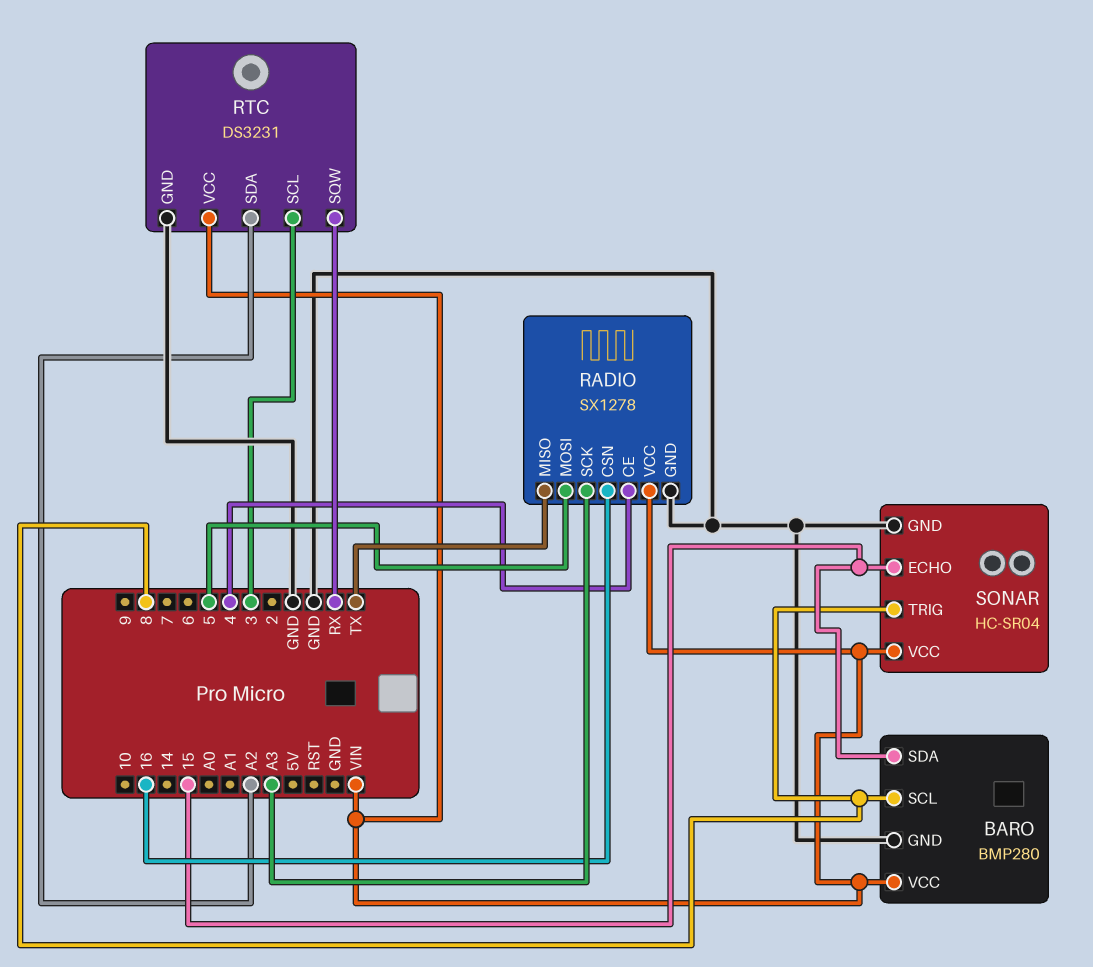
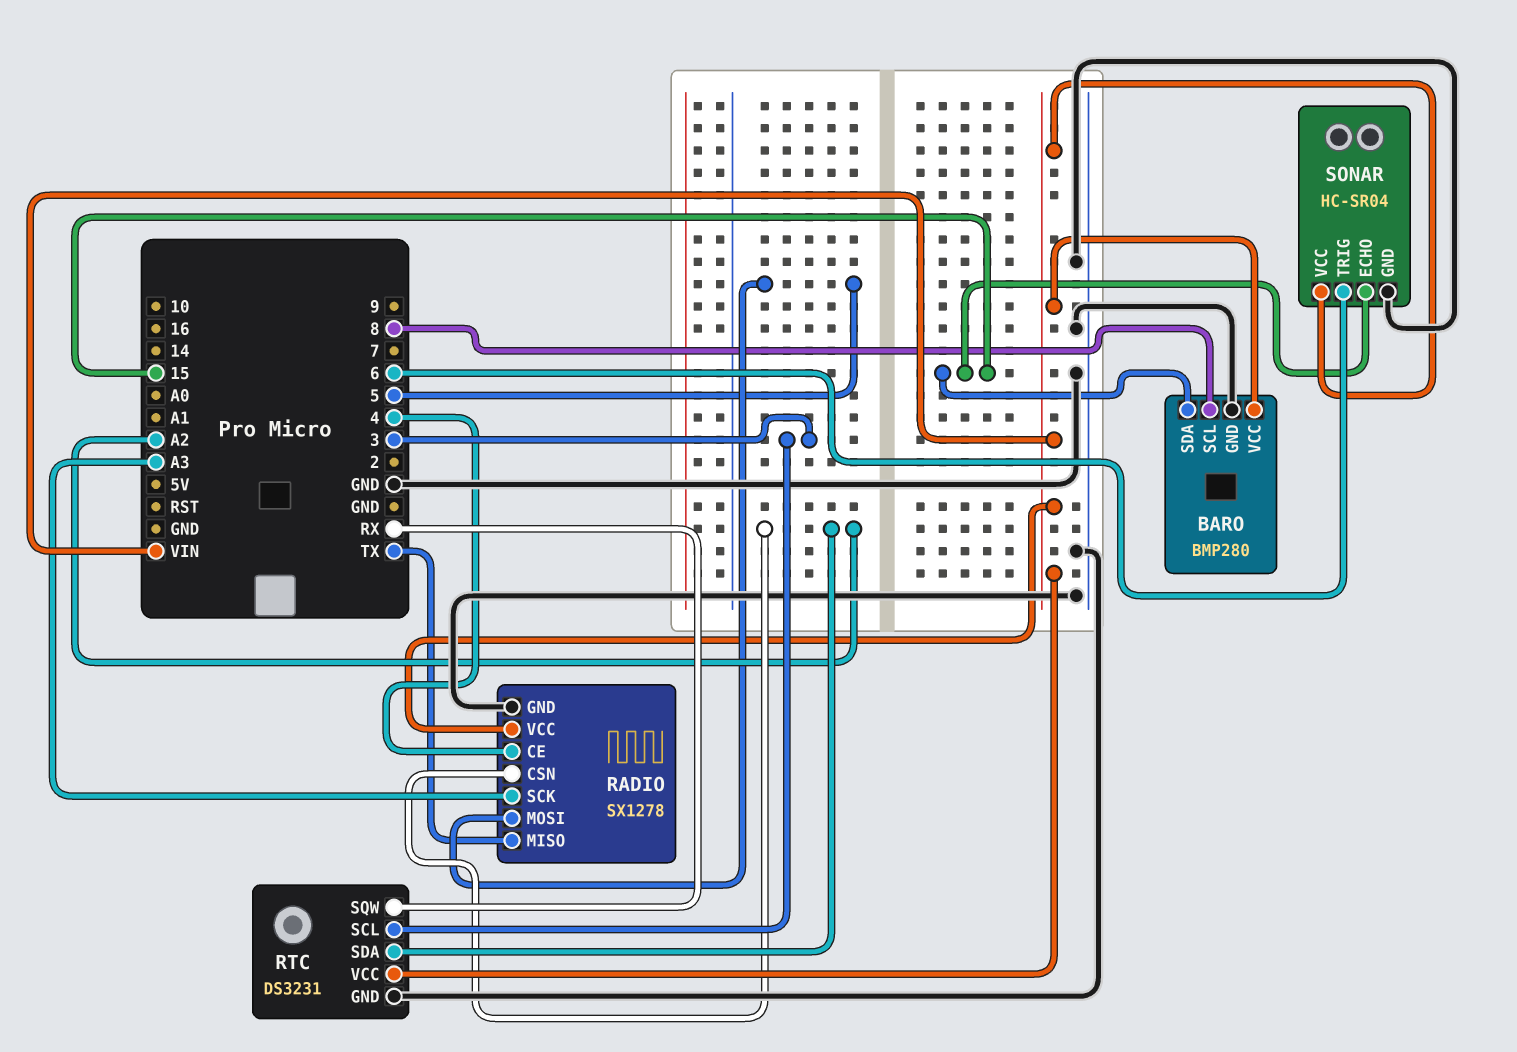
RADIO pin CSN: 16 -> A2
SONAR pin TRIG: 8 -> 6

